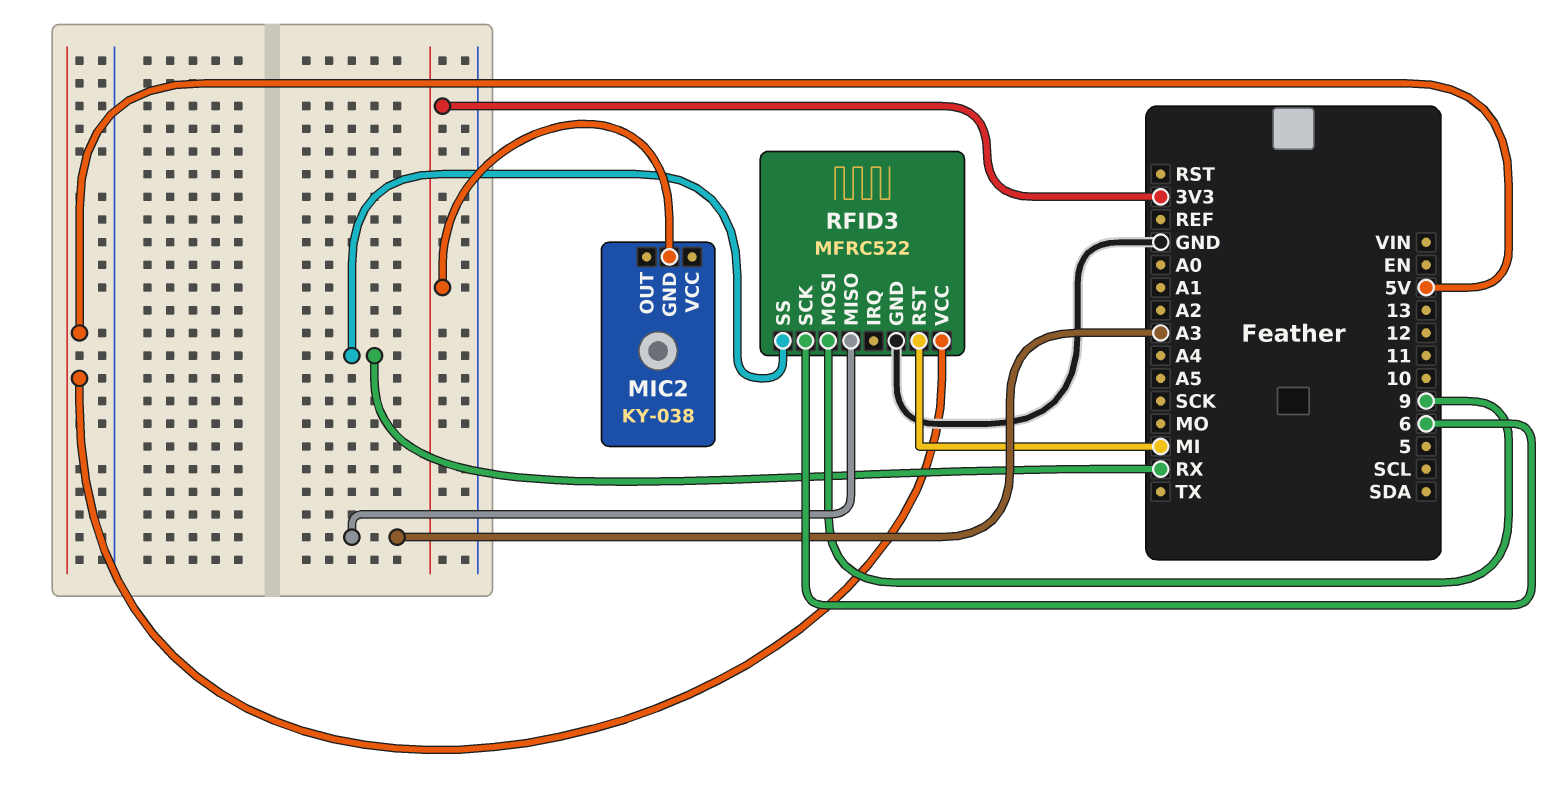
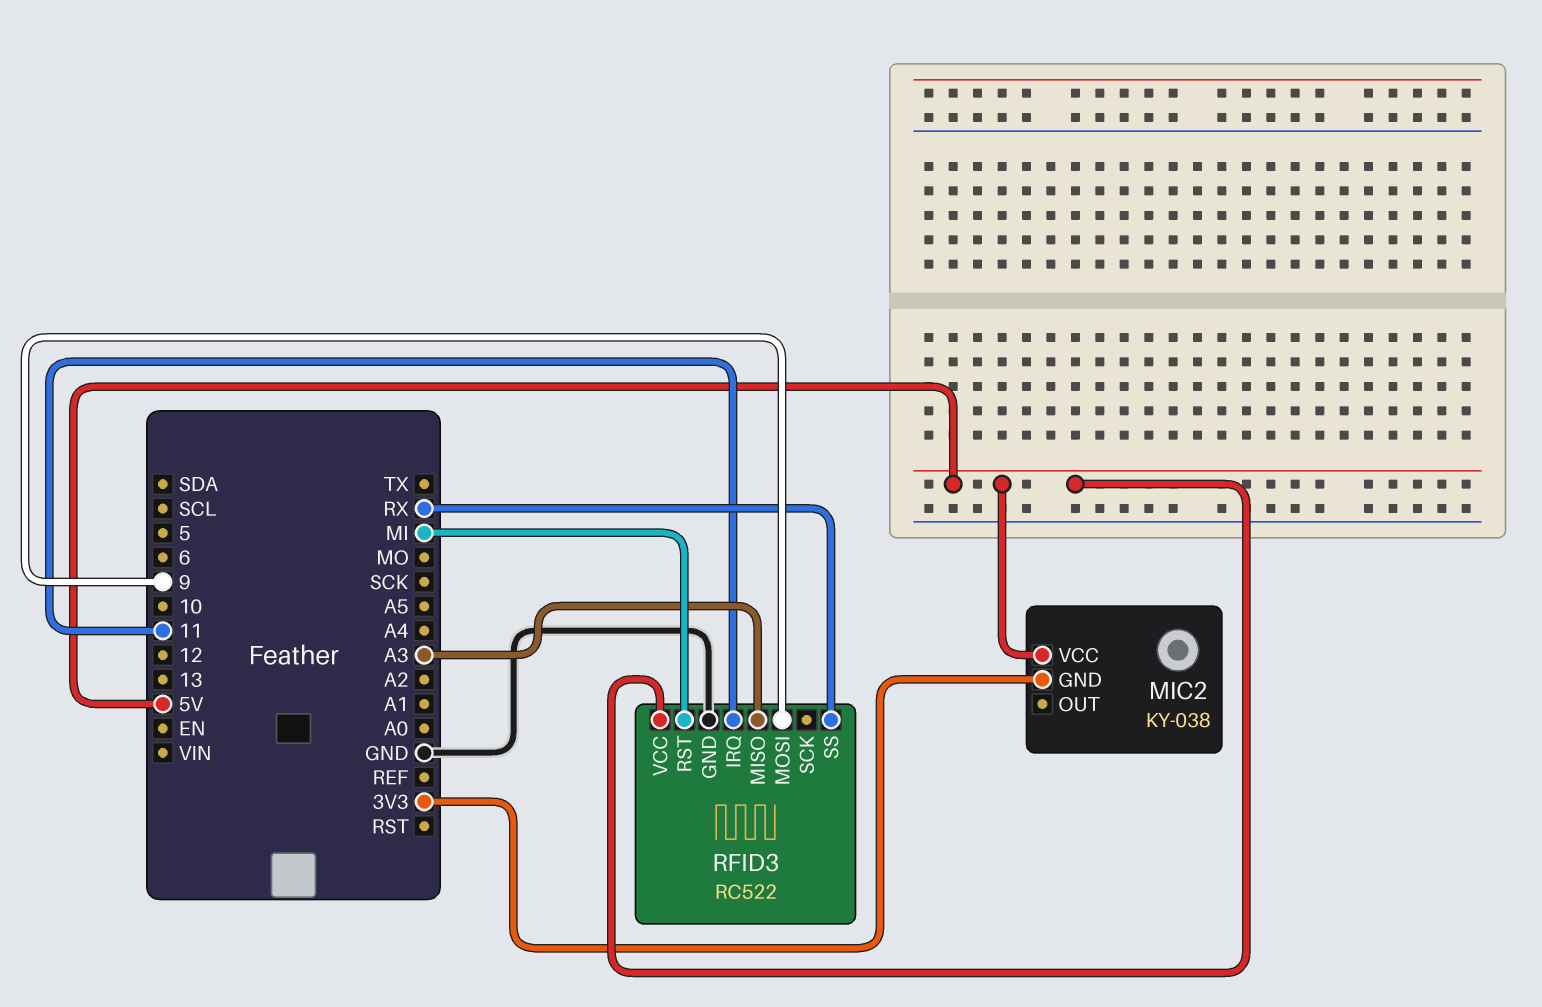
MIC2 pin VCC: none -> 5V
RFID3: MFRC522 -> RC522
RFID3 pin IRQ: none -> 11
RFID3 pin SCK: 6 -> none

